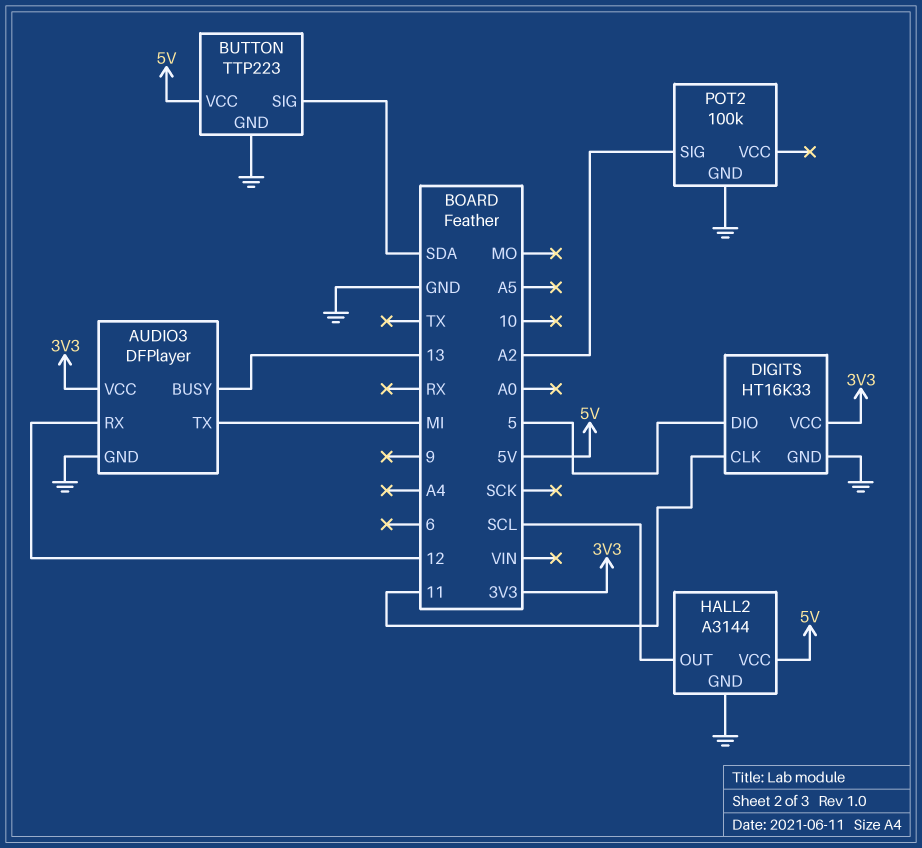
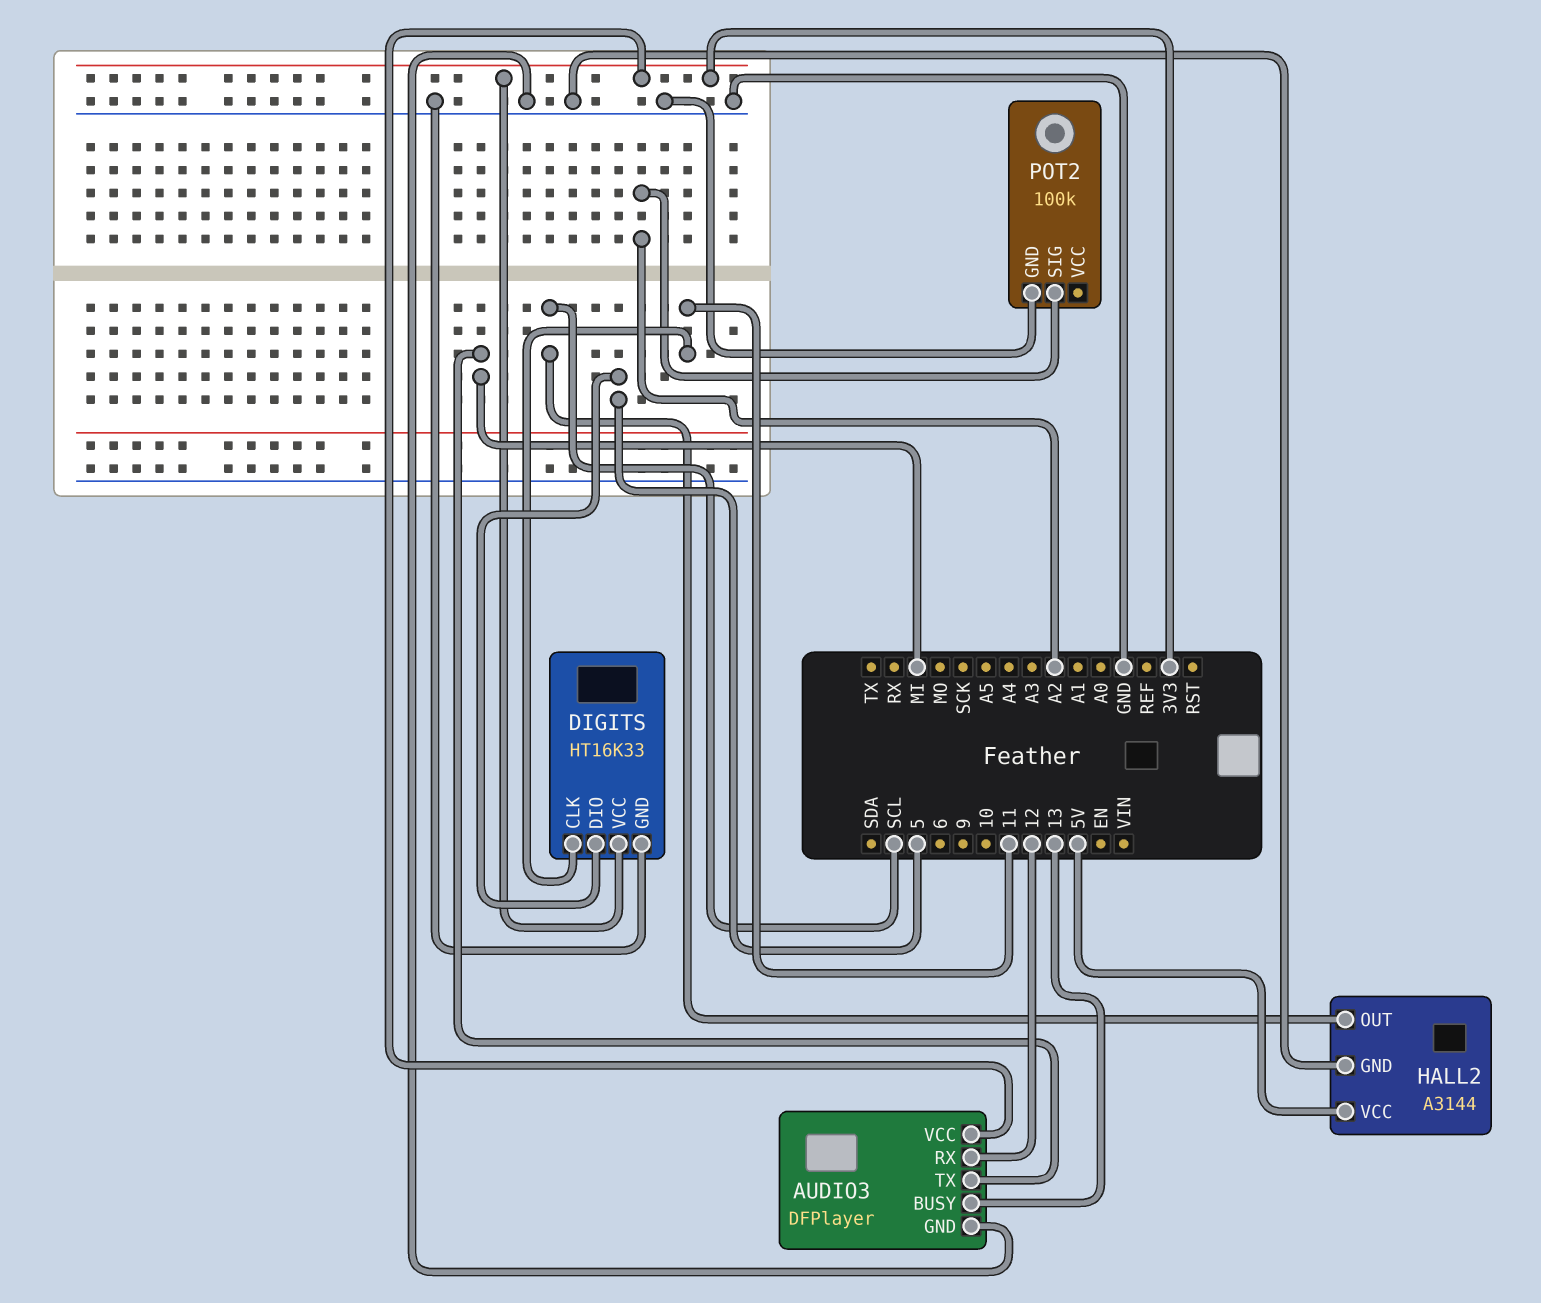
BUTTON: TTP223 -> none
BUTTON pin GND: GND -> none
BUTTON pin SIG: SDA -> none
BUTTON pin VCC: 5V -> none

